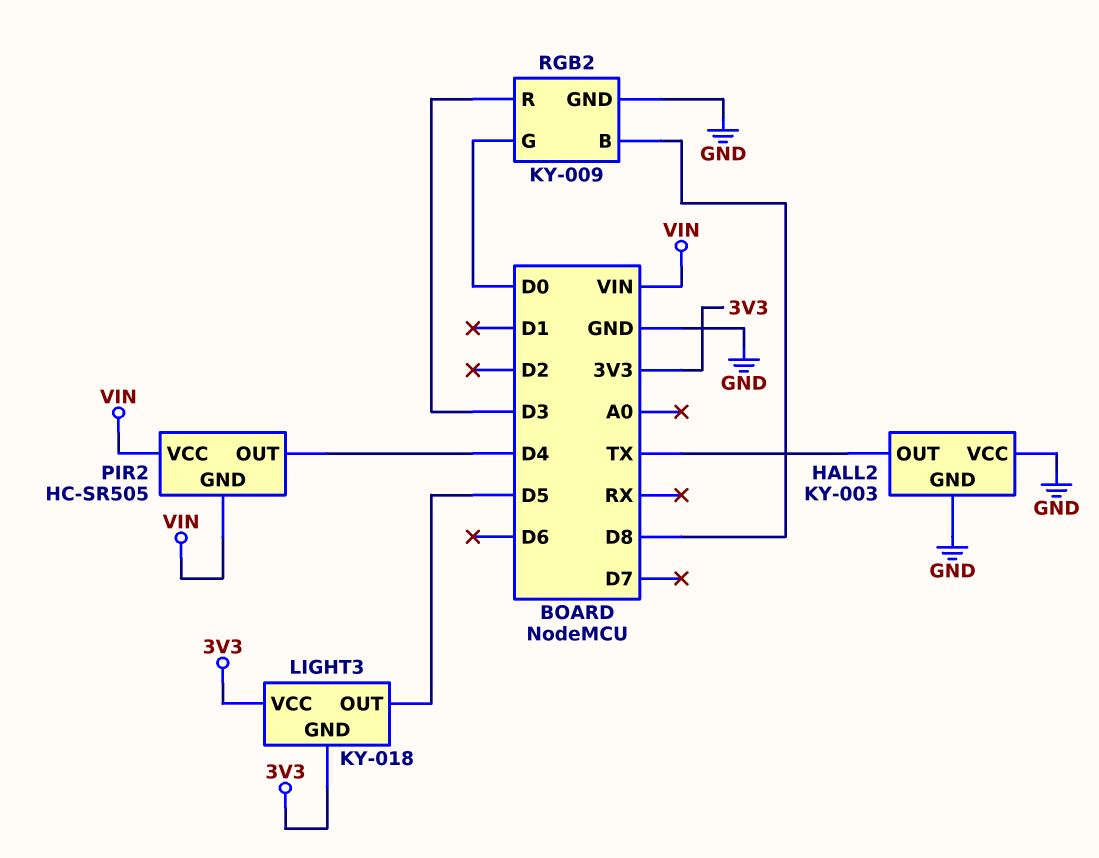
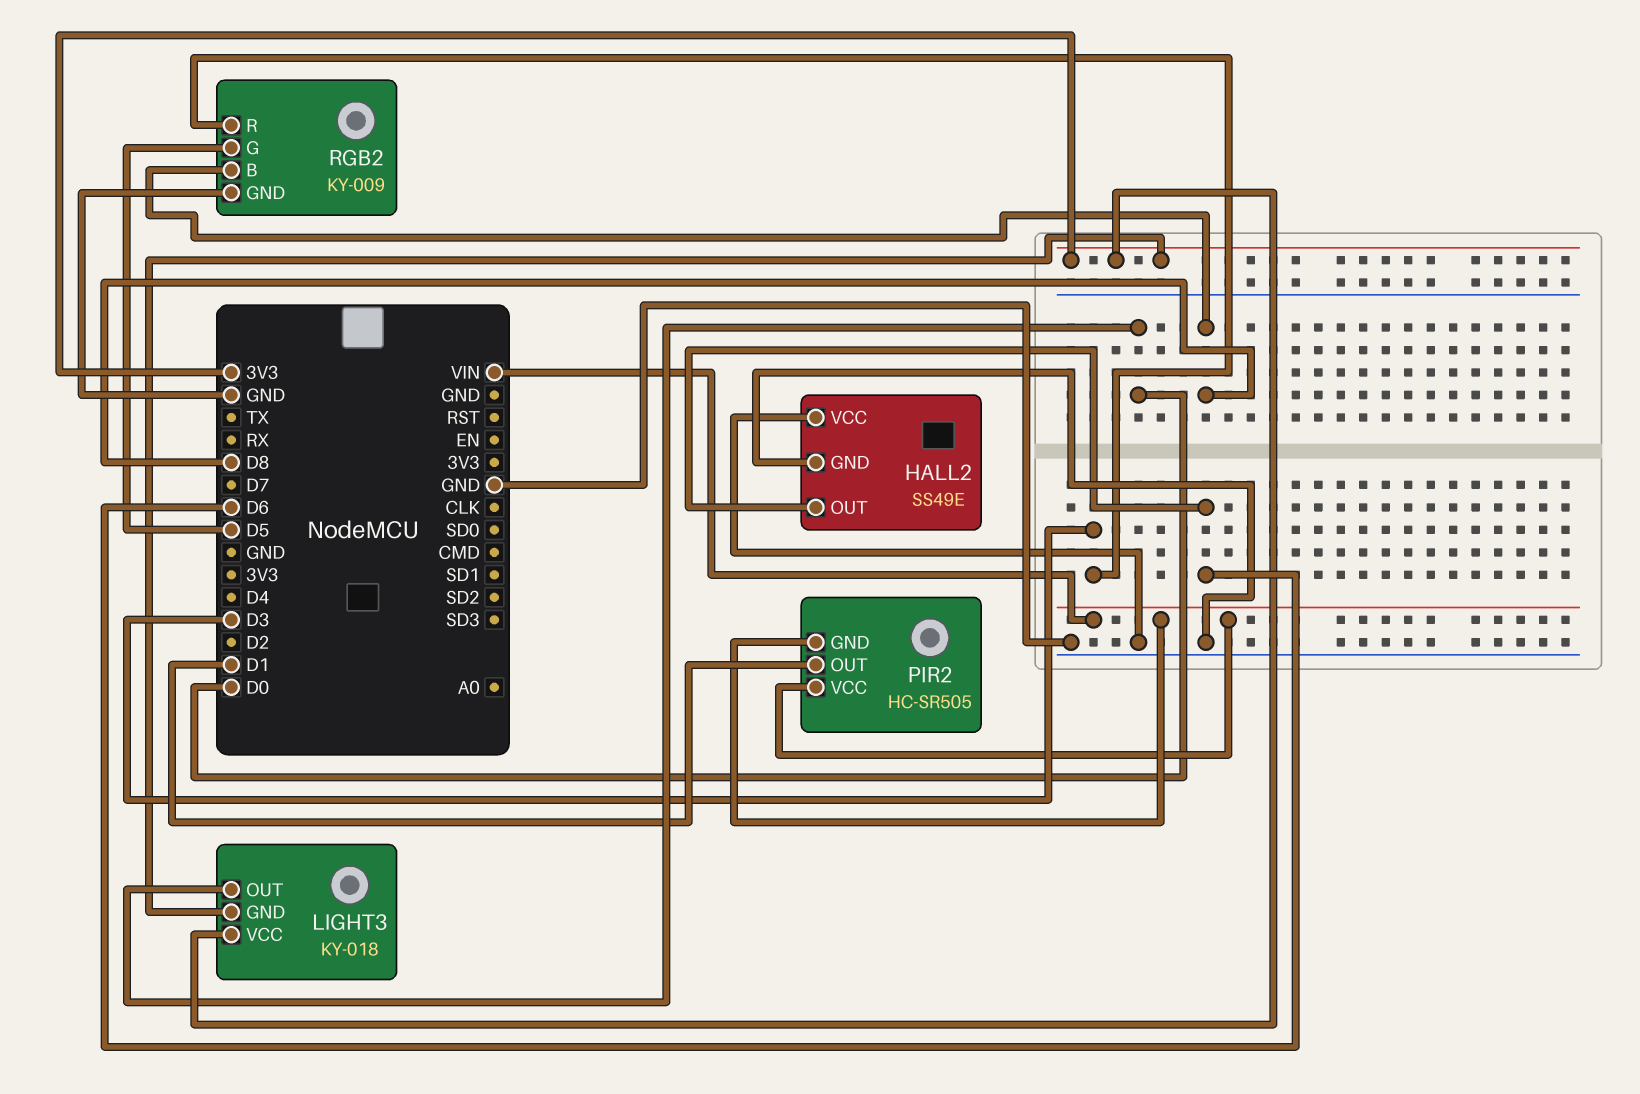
HALL2: KY-003 -> SS49E
HALL2 pin OUT: TX -> D6
LIGHT3 pin OUT: D5 -> D0
PIR2 pin OUT: D4 -> D1
RGB2 pin G: D0 -> D5

